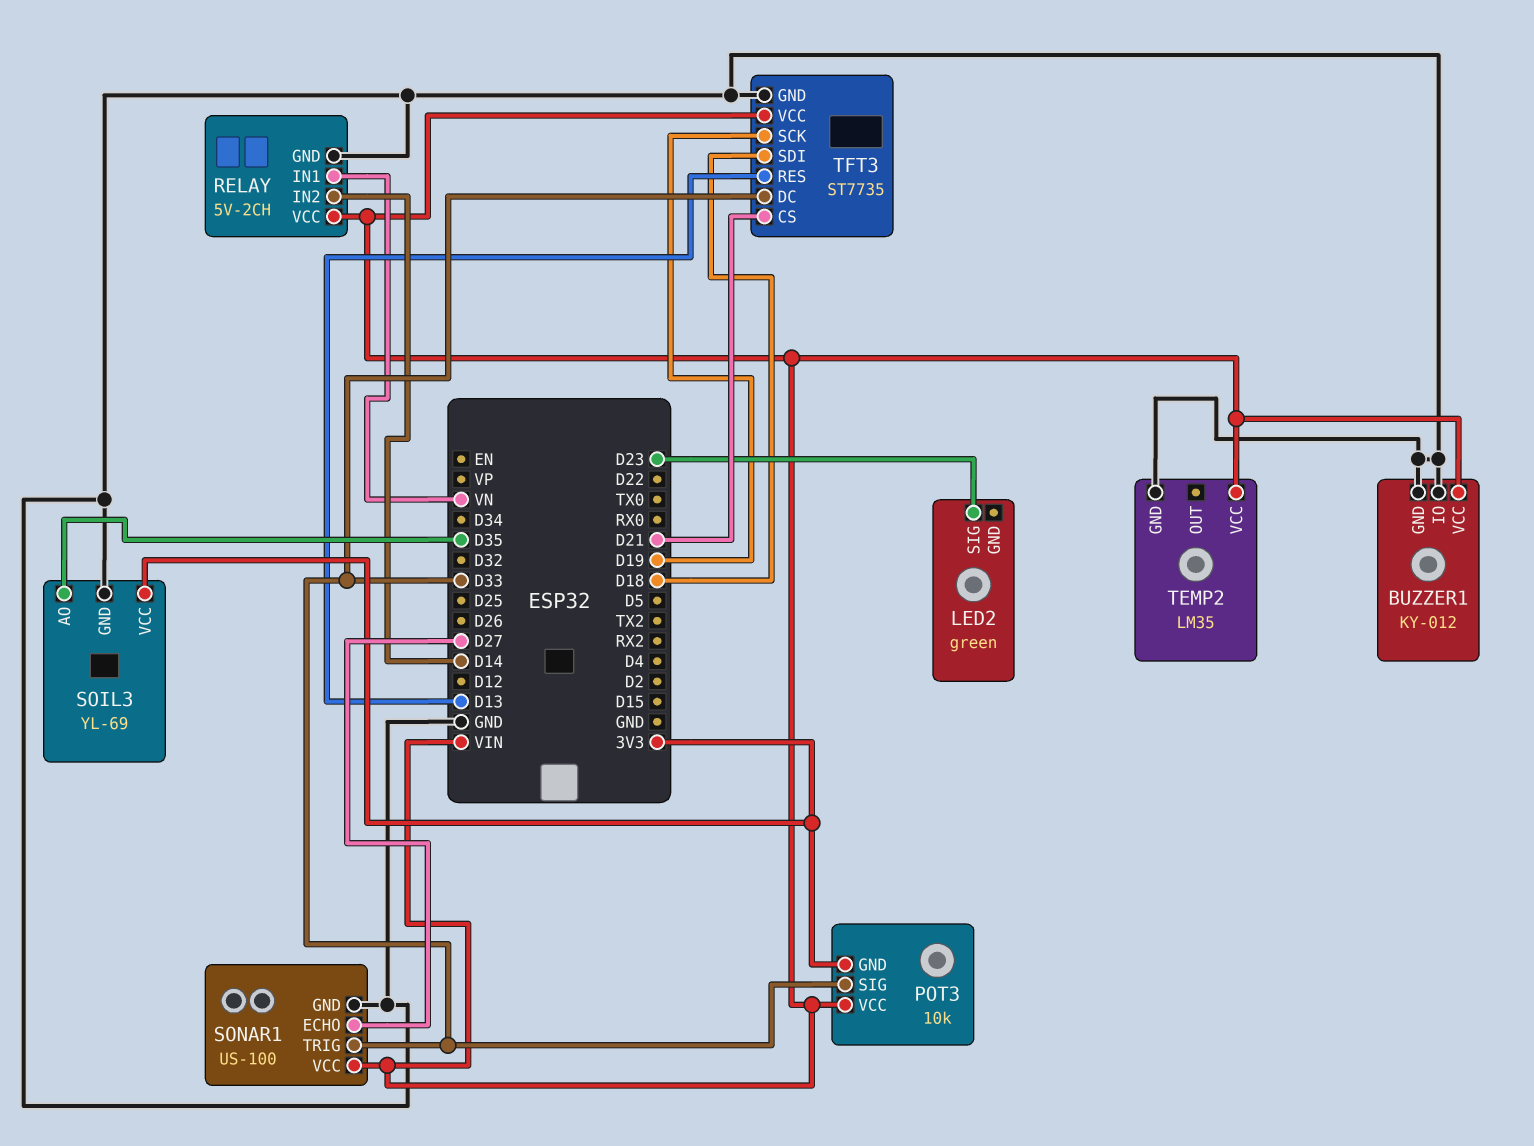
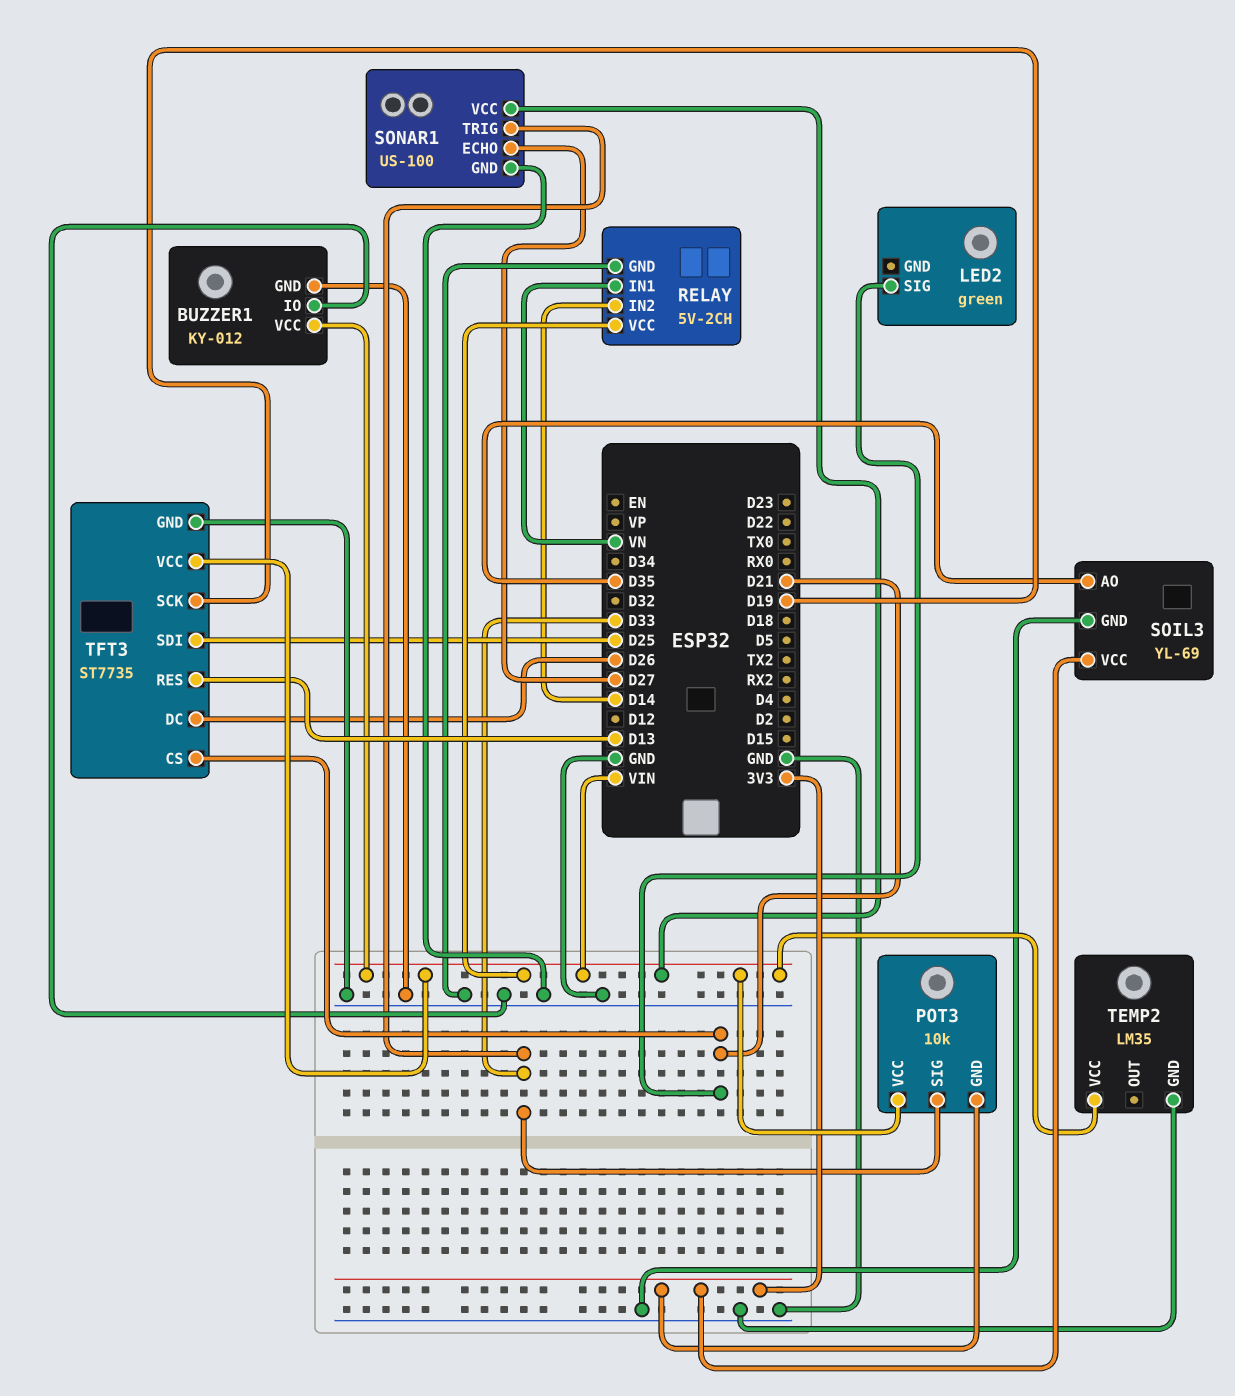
LED2 pin SIG: D23 -> D21
TFT3 pin DC: D33 -> D26
TFT3 pin SDI: D18 -> D25

